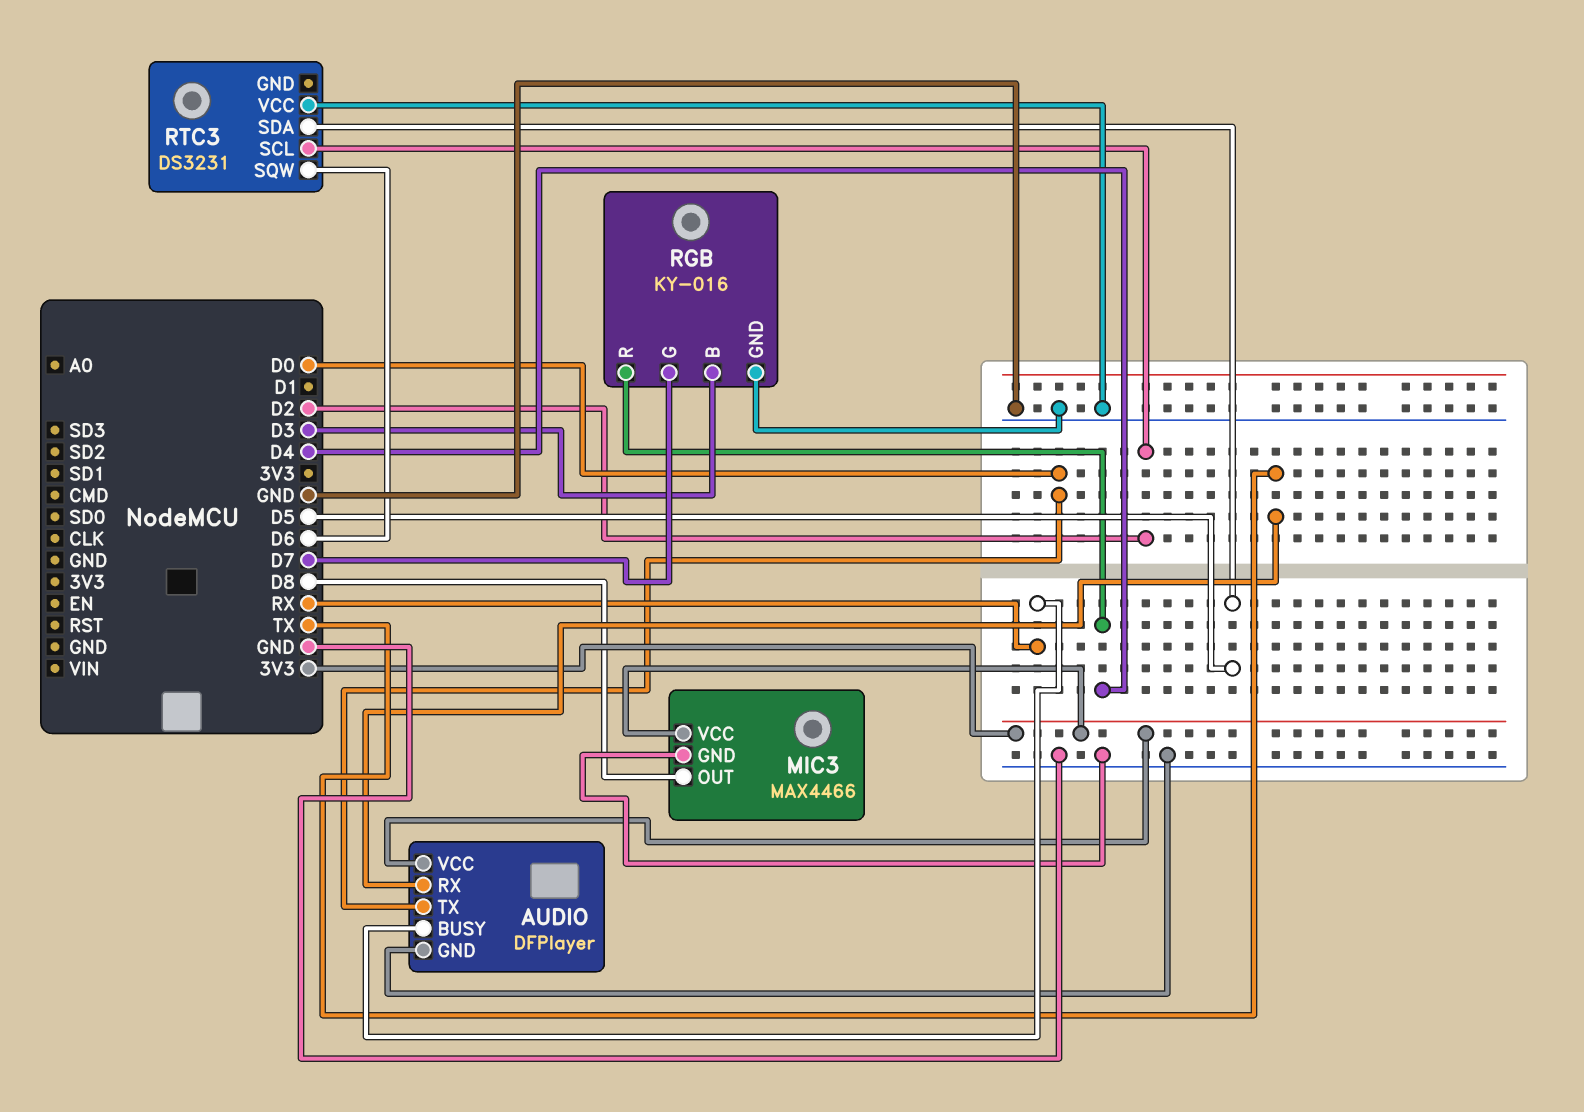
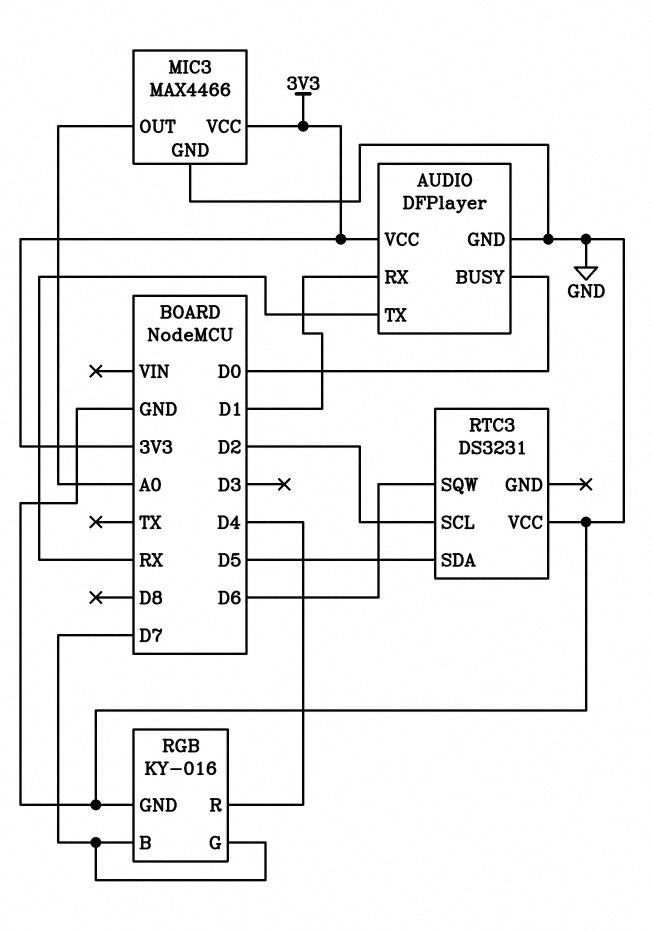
AUDIO pin BUSY: RX -> D0
AUDIO pin RX: TX -> D1
AUDIO pin TX: D0 -> RX
MIC3 pin OUT: D8 -> A0
RGB pin B: D3 -> D7

